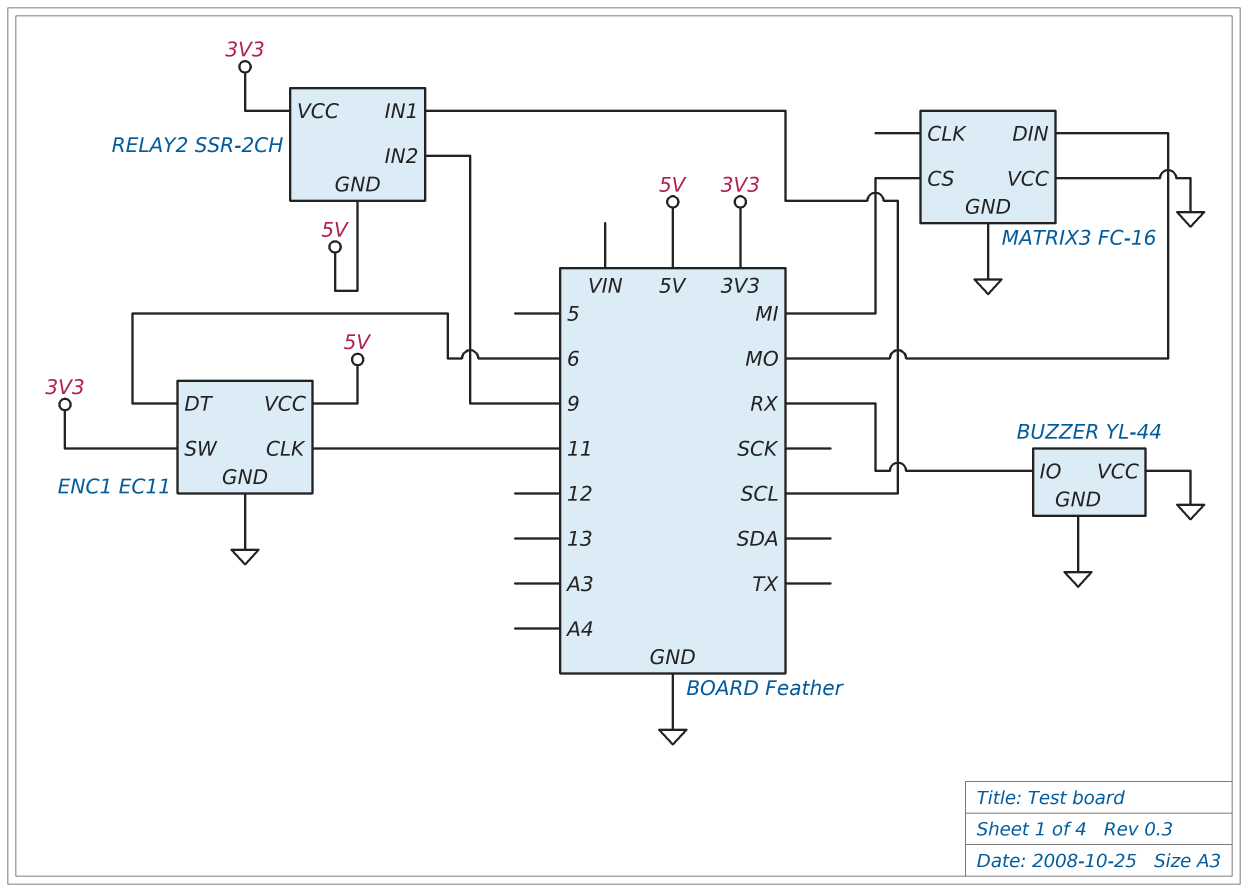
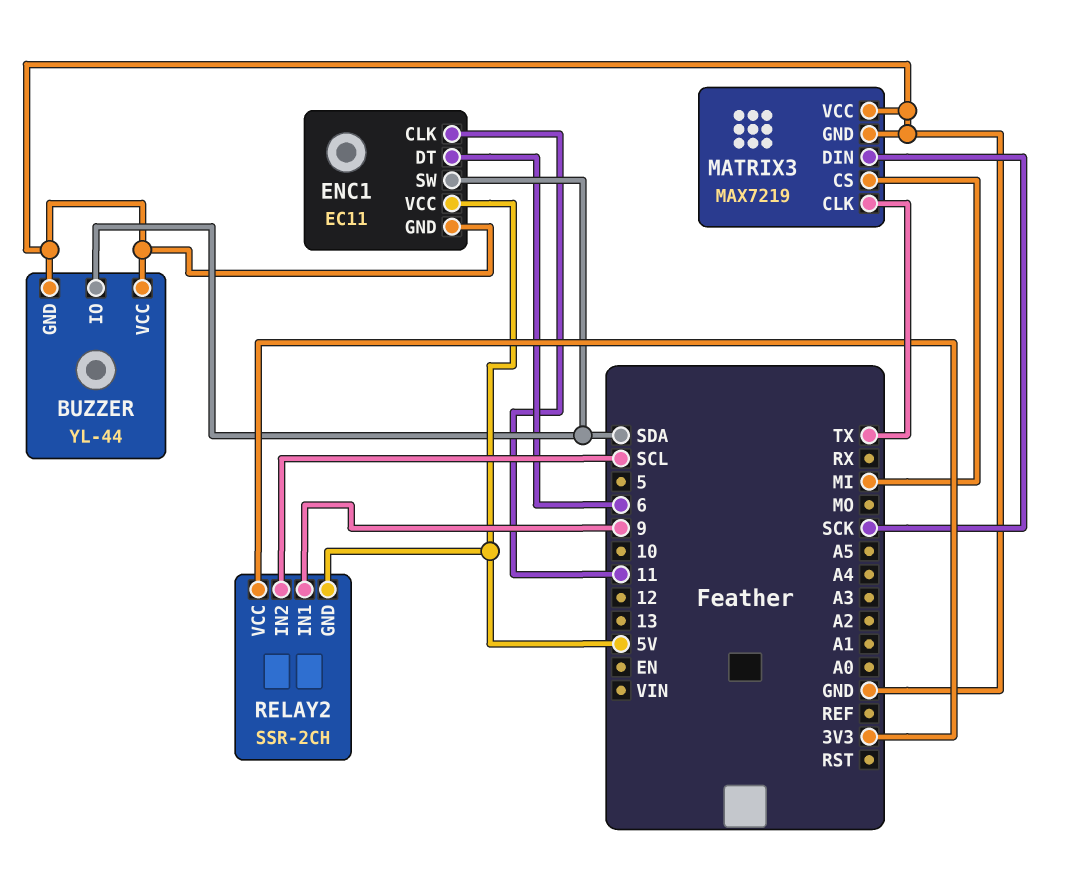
BUZZER pin IO: RX -> SDA
ENC1 pin SW: 3V3 -> SDA
MATRIX3: FC-16 -> MAX7219
MATRIX3 pin CLK: none -> TX
MATRIX3 pin DIN: MO -> SCK
RELAY2 pin IN1: SCL -> 9
RELAY2 pin IN2: 9 -> SCL

